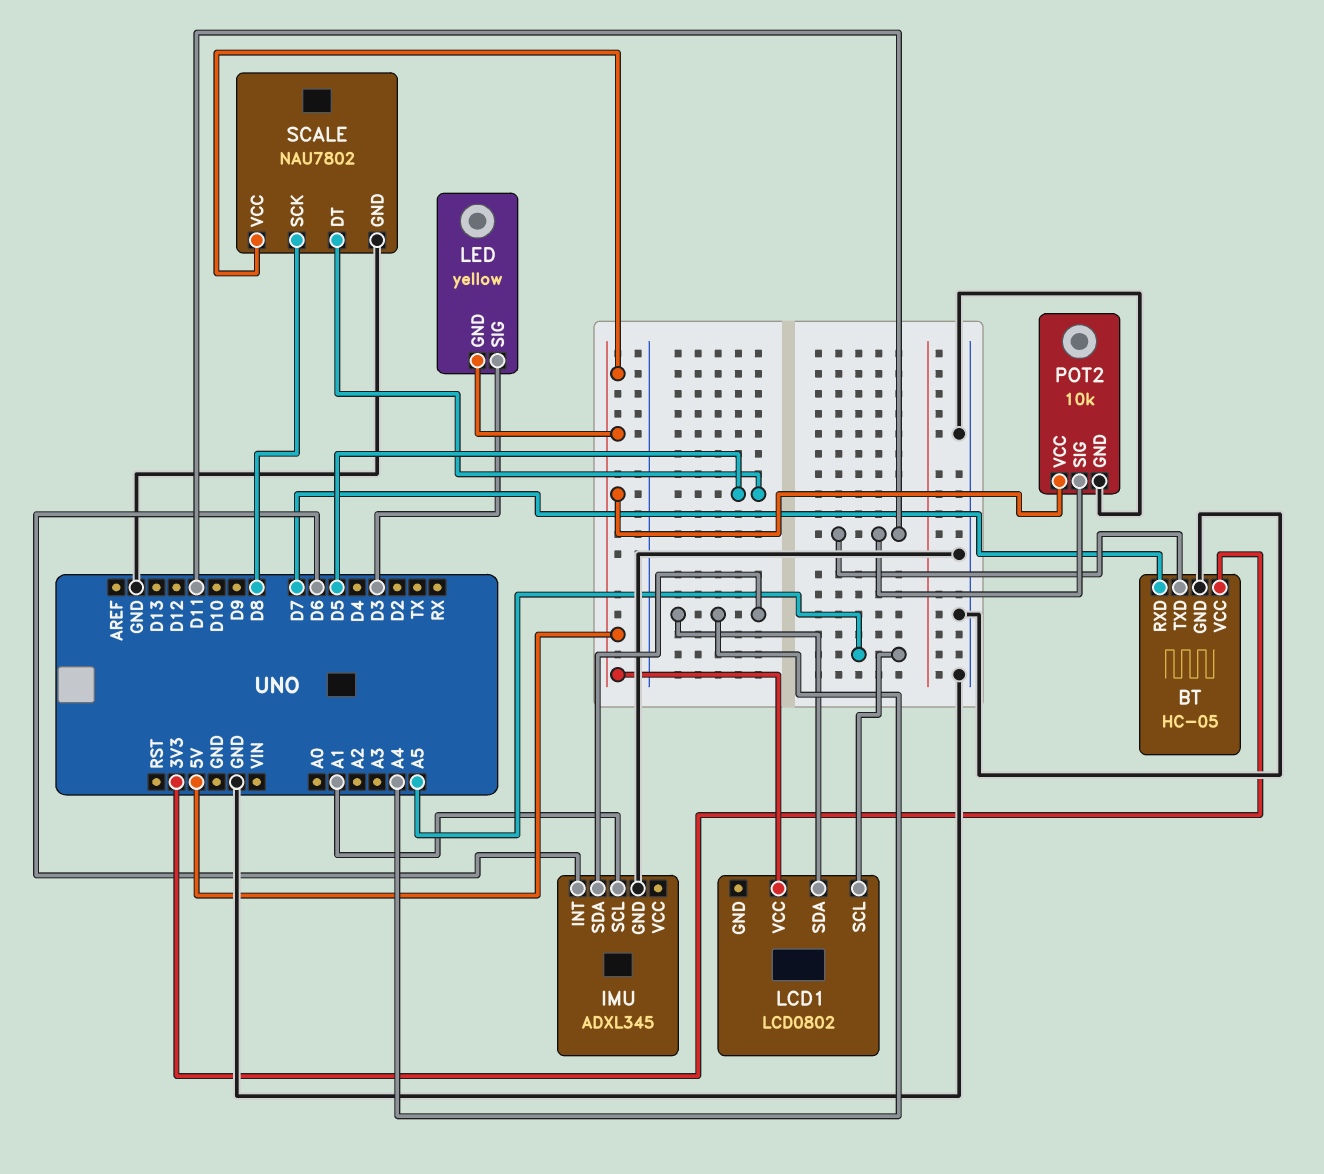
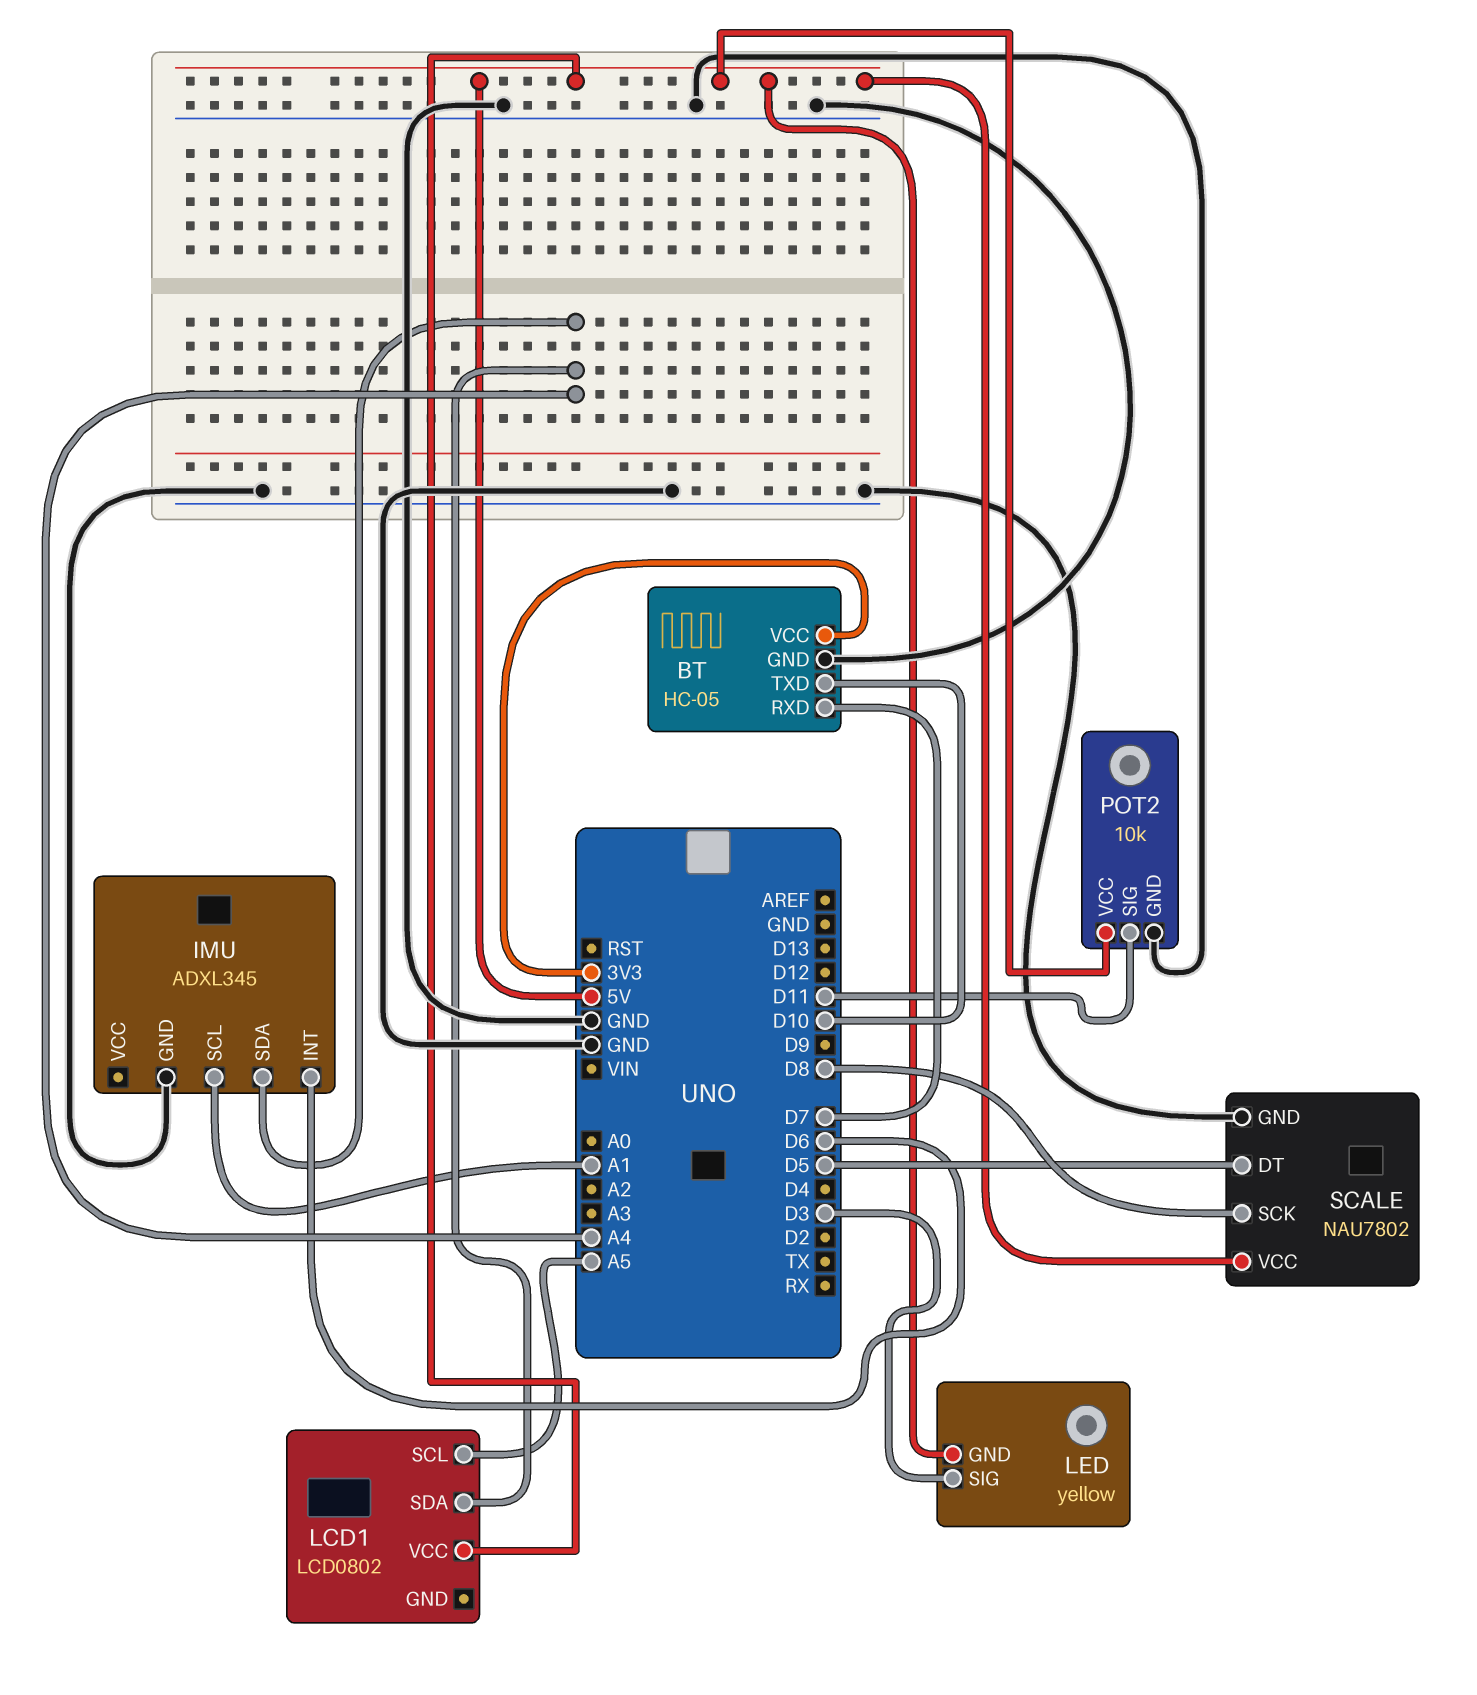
BT pin TXD: D11 -> D10

